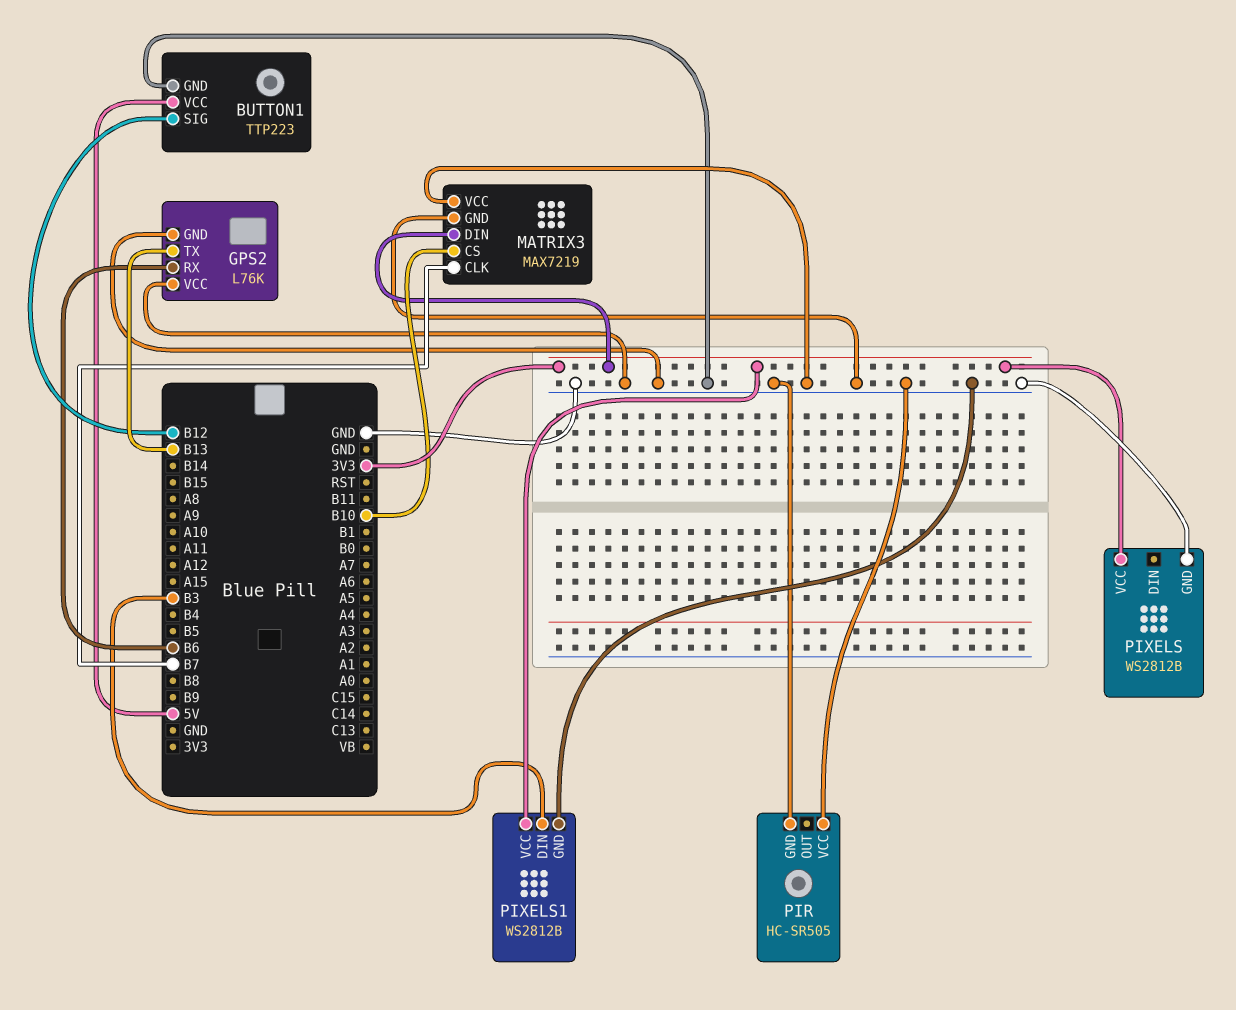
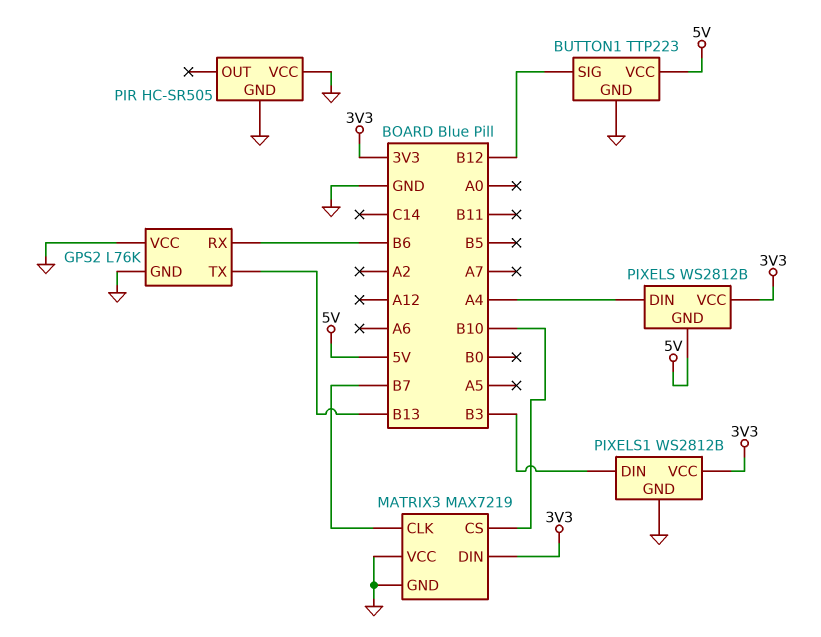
PIXELS pin DIN: none -> A4
PIXELS pin GND: GND -> 5V

